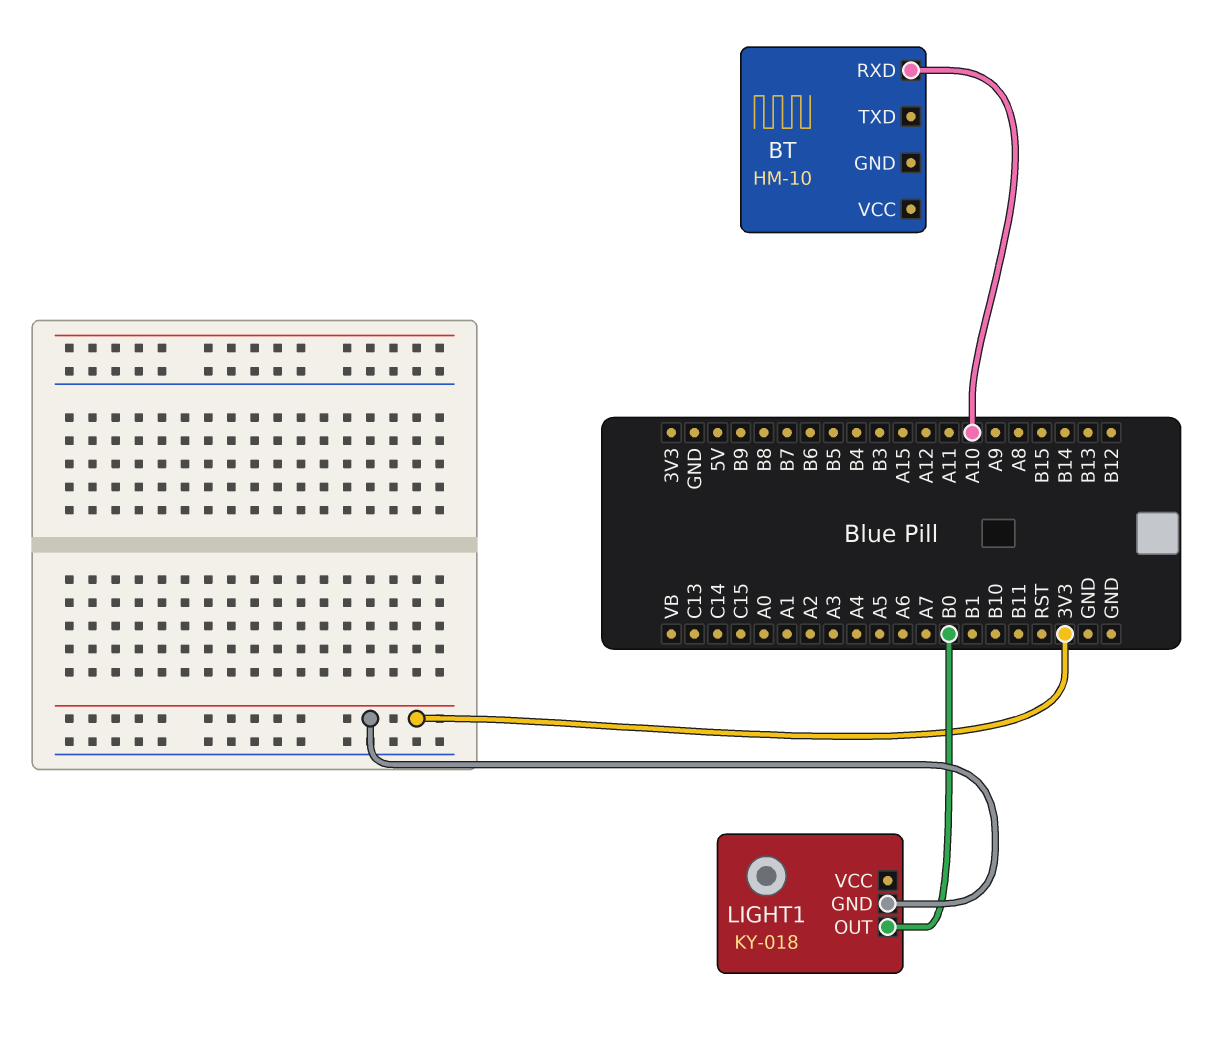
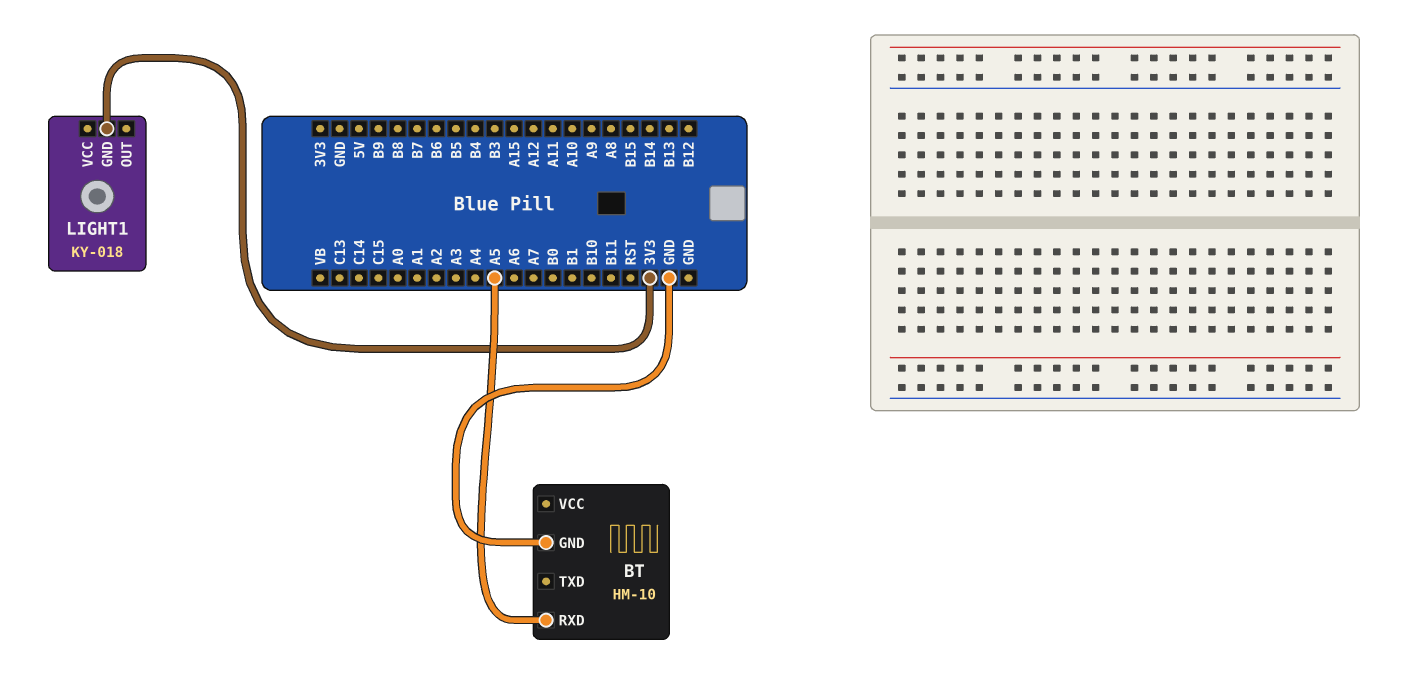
BT pin GND: none -> GND
BT pin RXD: A10 -> A5
LIGHT1 pin OUT: B0 -> none

